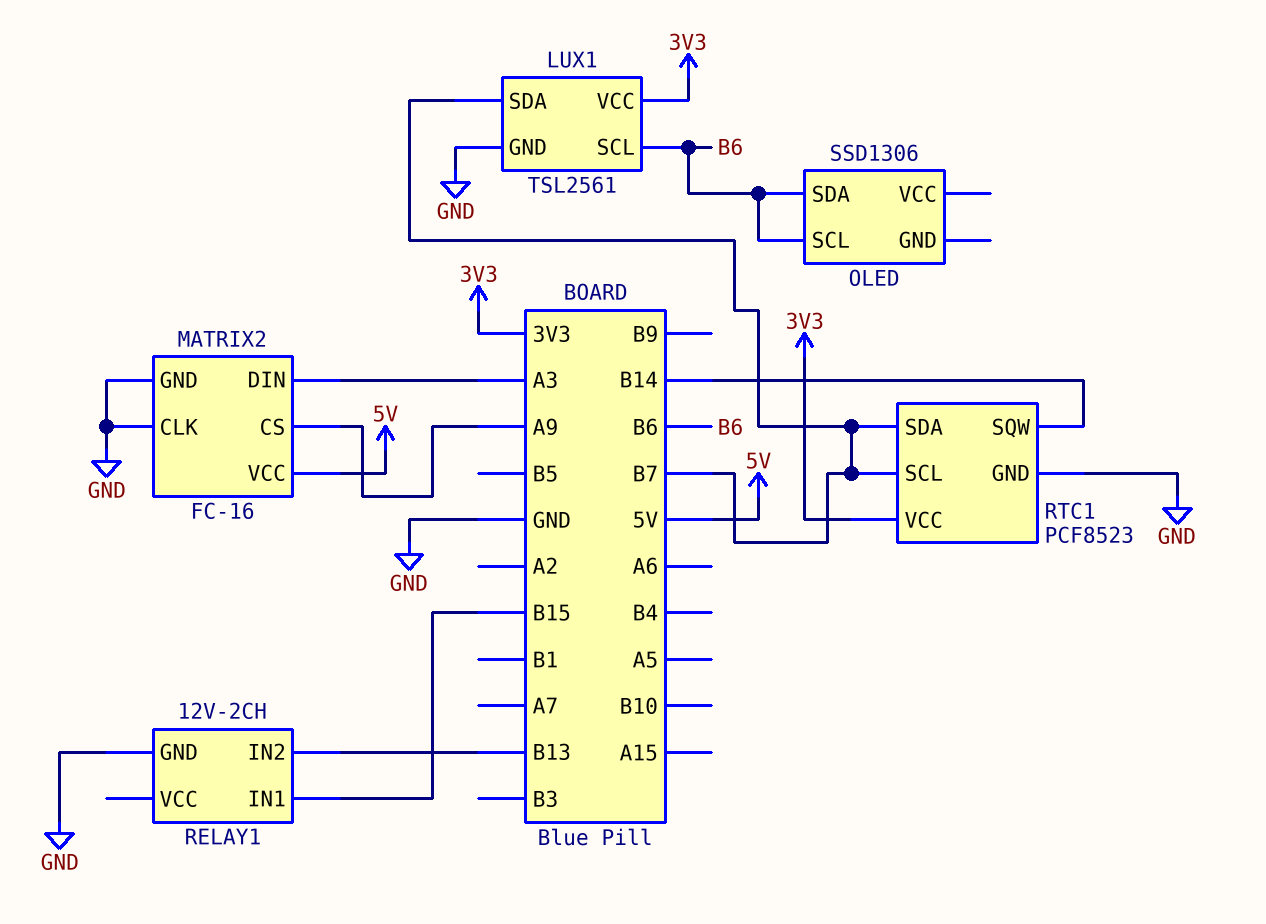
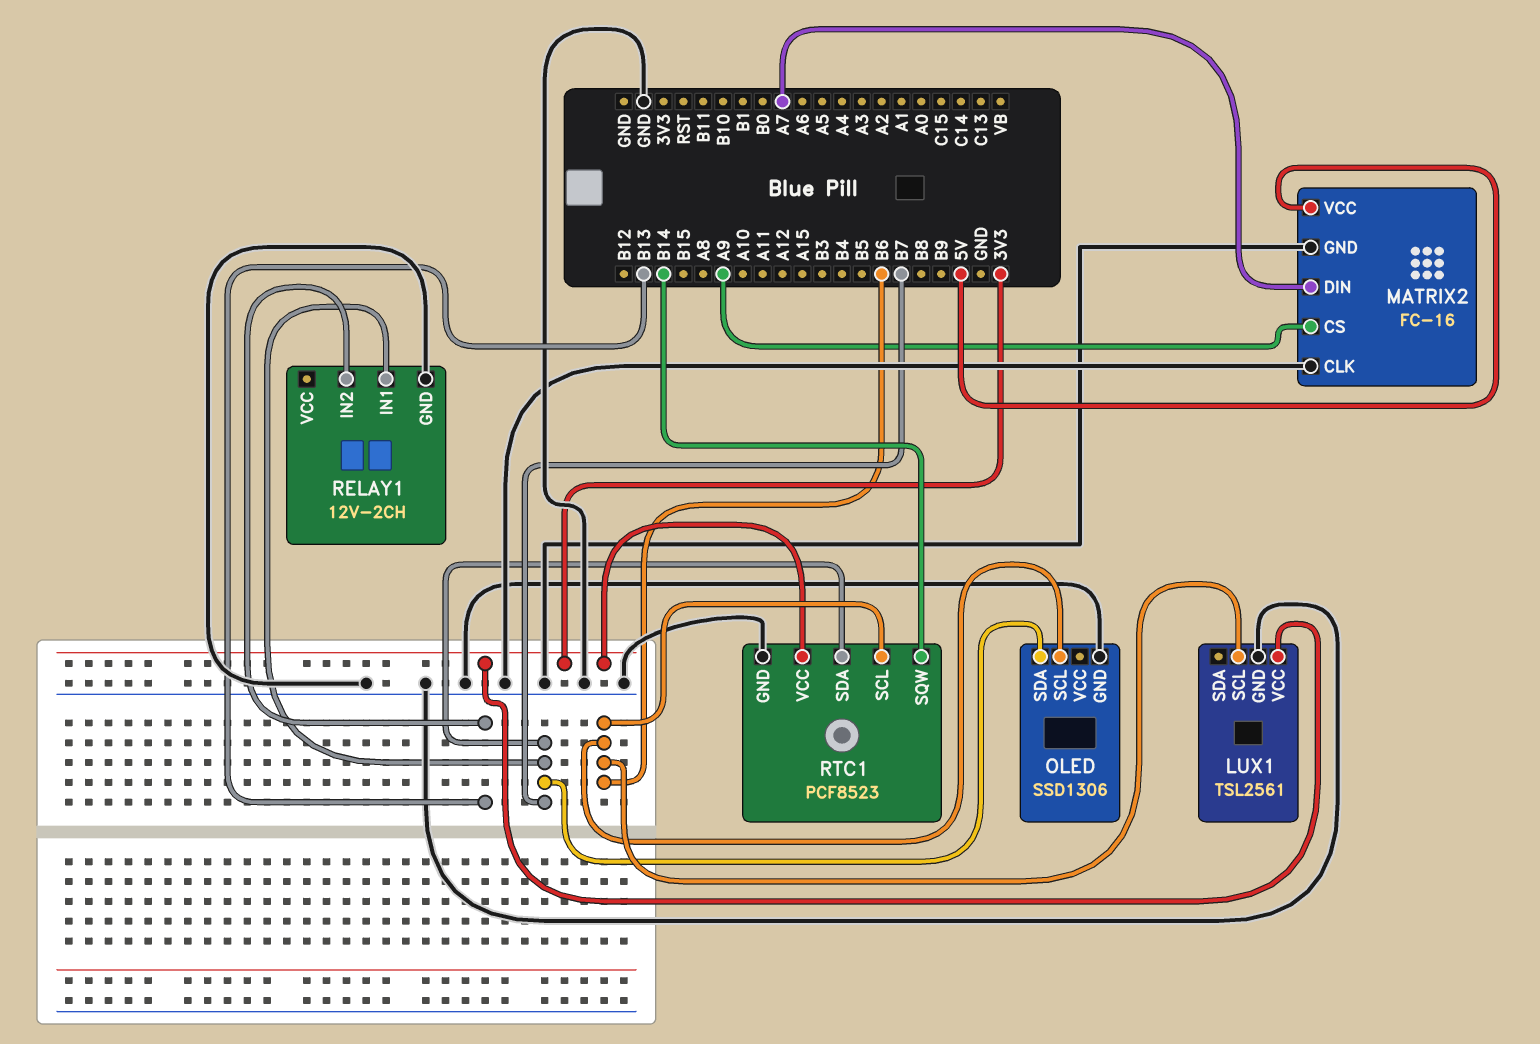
LUX1 pin SDA: B7 -> none
MATRIX2 pin DIN: A3 -> A7
OLED pin GND: none -> GND
OLED pin SDA: B6 -> B7
RELAY1 pin IN1: B15 -> B7
RTC1 pin SCL: B7 -> B6

